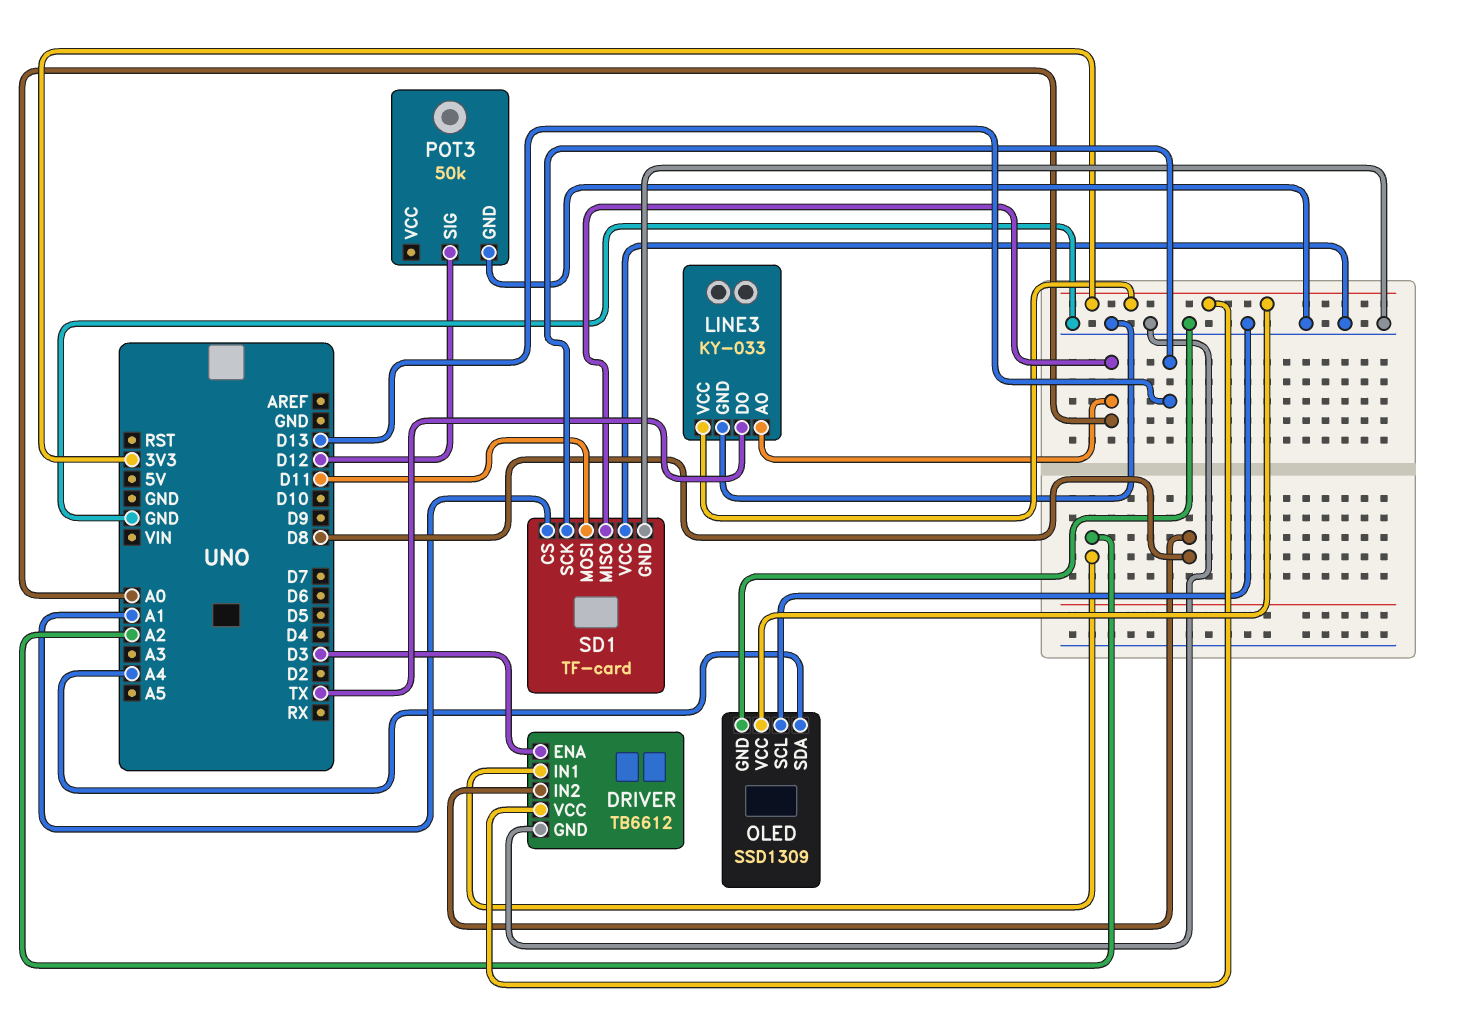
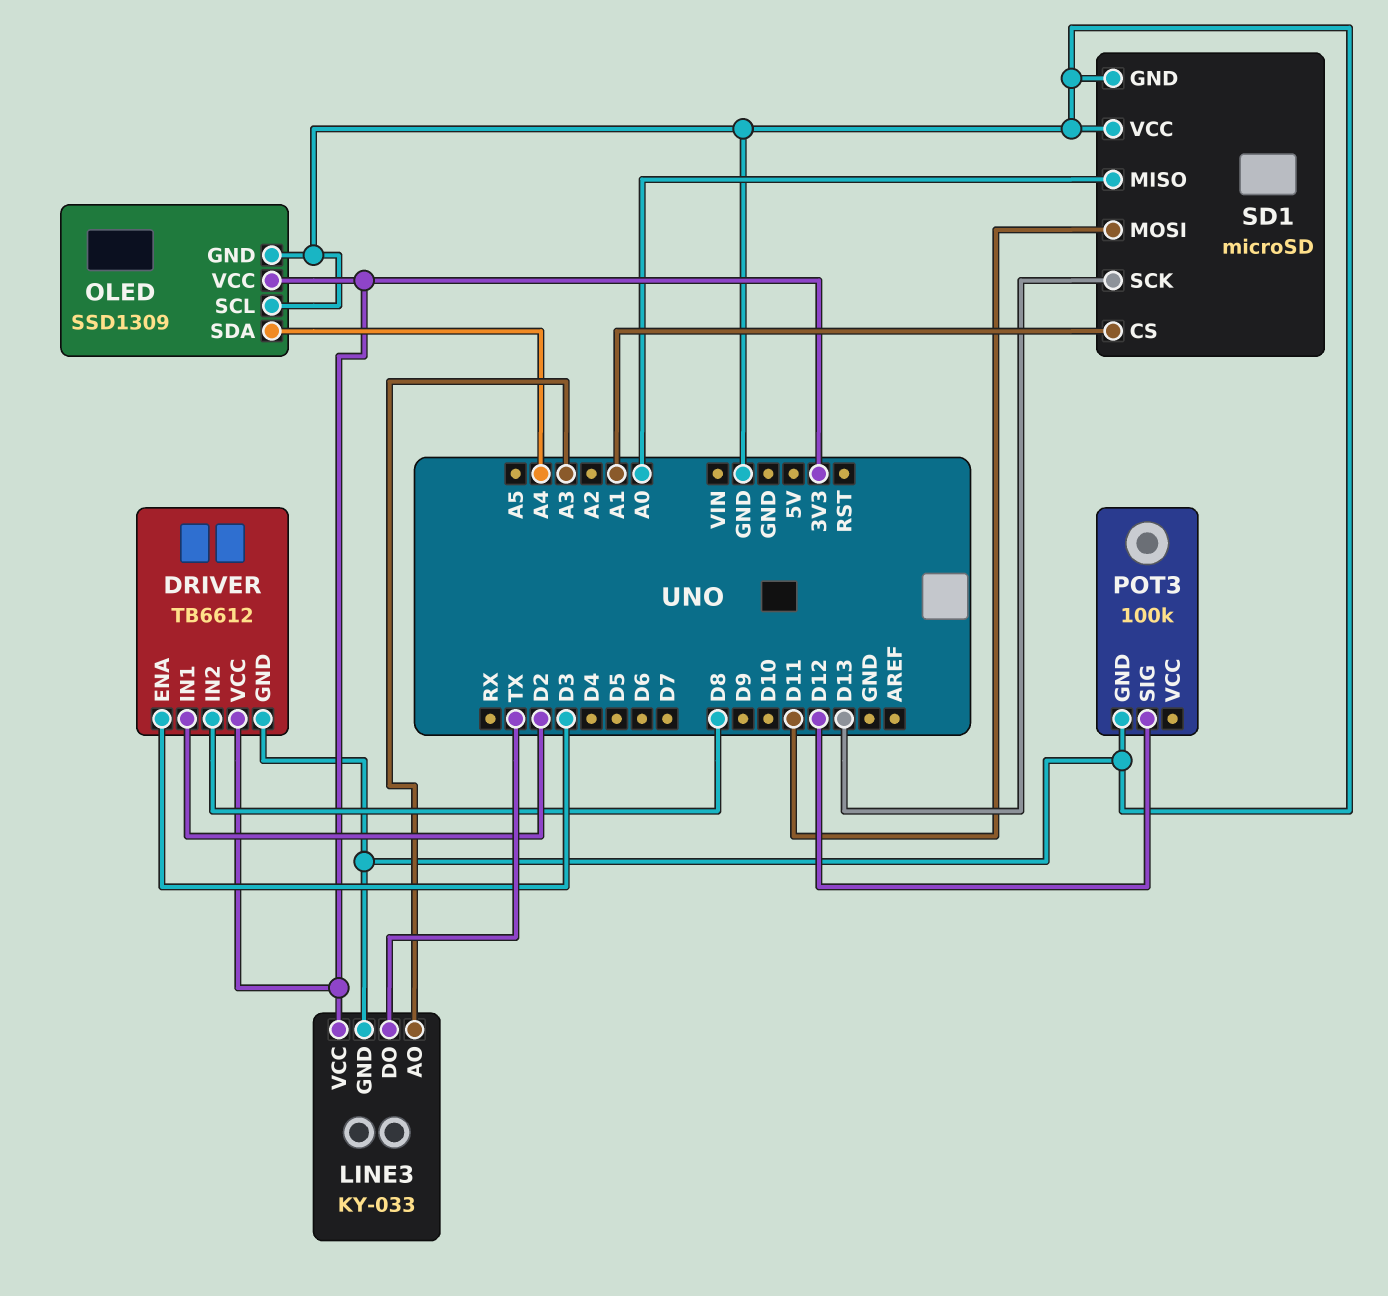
DRIVER pin IN1: A2 -> D2
LINE3 pin AO: A0 -> A3
POT3: 50k -> 100k
SD1: TF-card -> microSD

